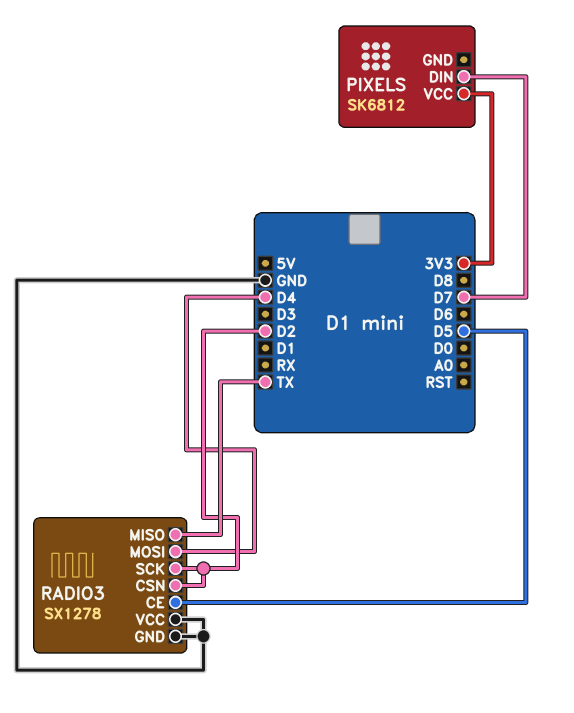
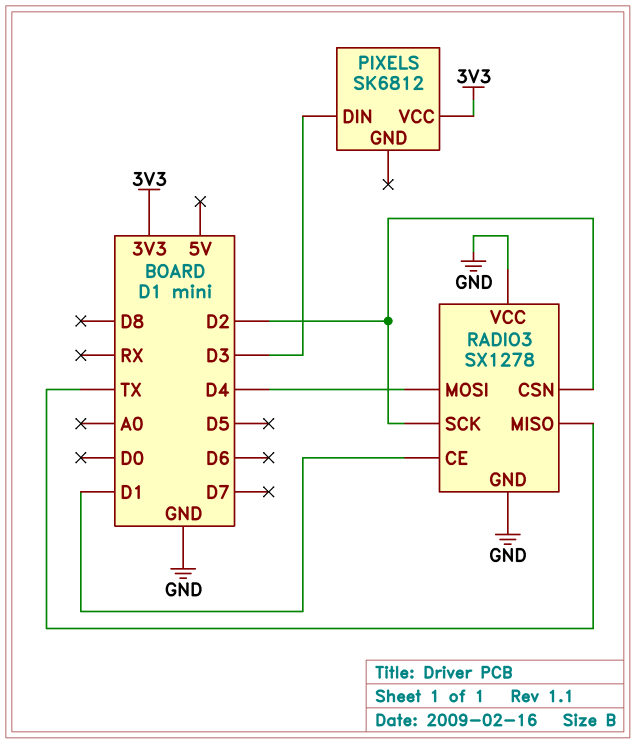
PIXELS pin DIN: D7 -> D3
RADIO3 pin CE: D5 -> D1

